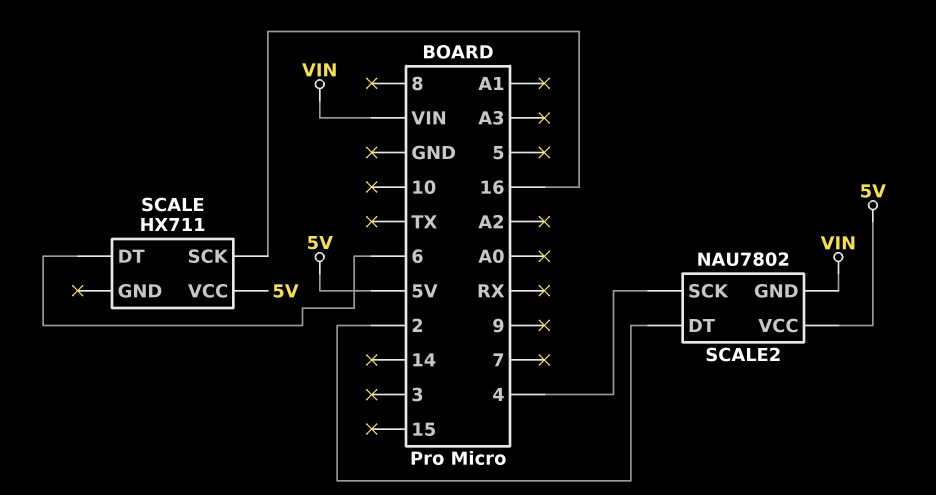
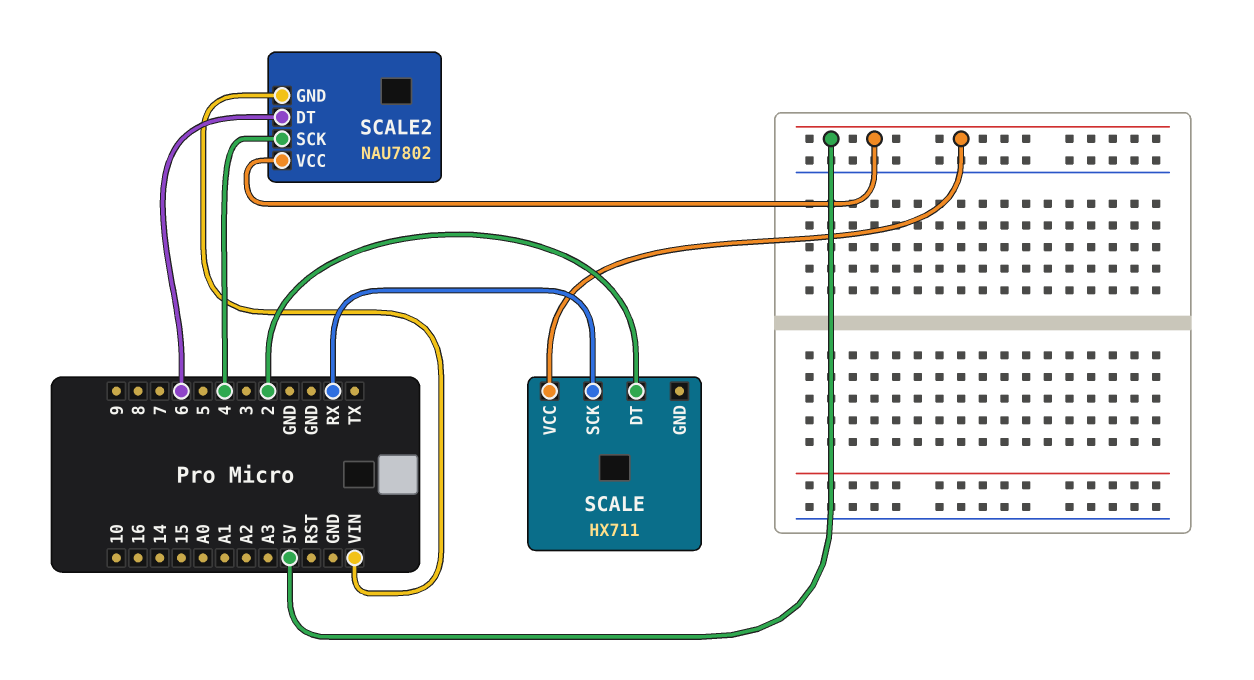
SCALE pin DT: 6 -> 2
SCALE pin SCK: 16 -> RX
SCALE2 pin DT: 2 -> 6

